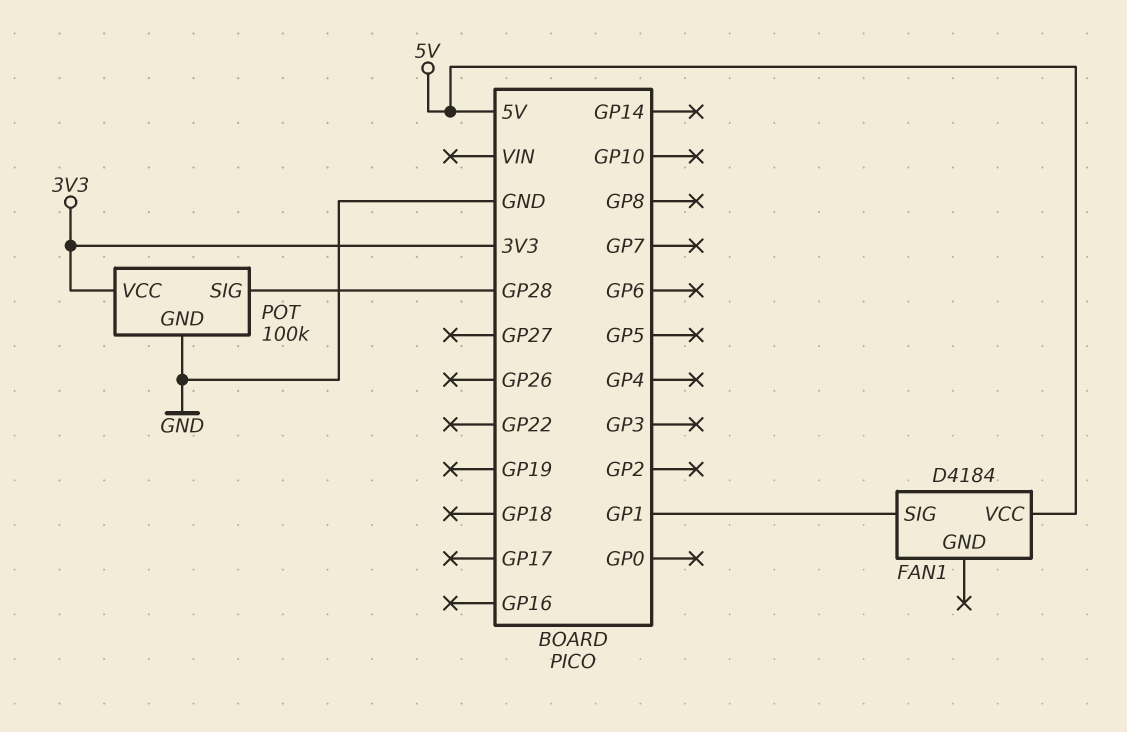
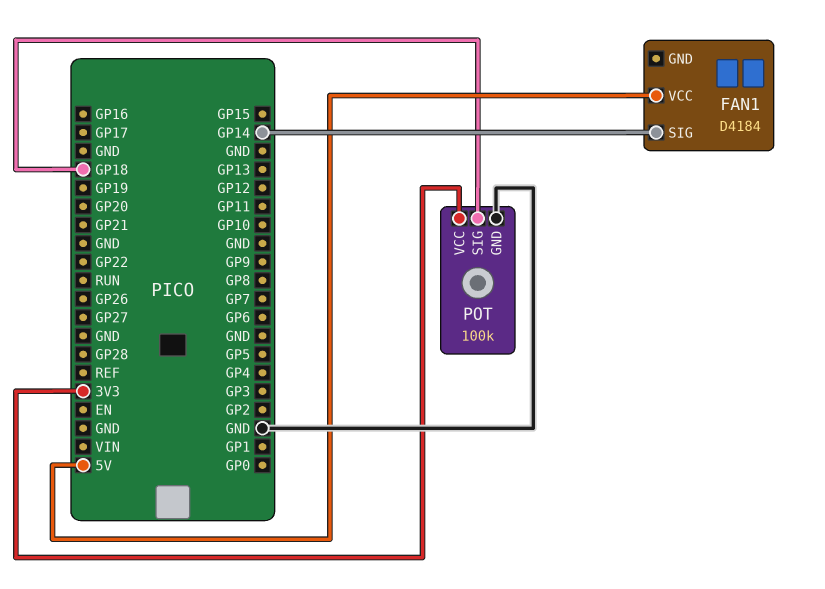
FAN1 pin SIG: GP1 -> GP14
POT pin SIG: GP28 -> GP18

